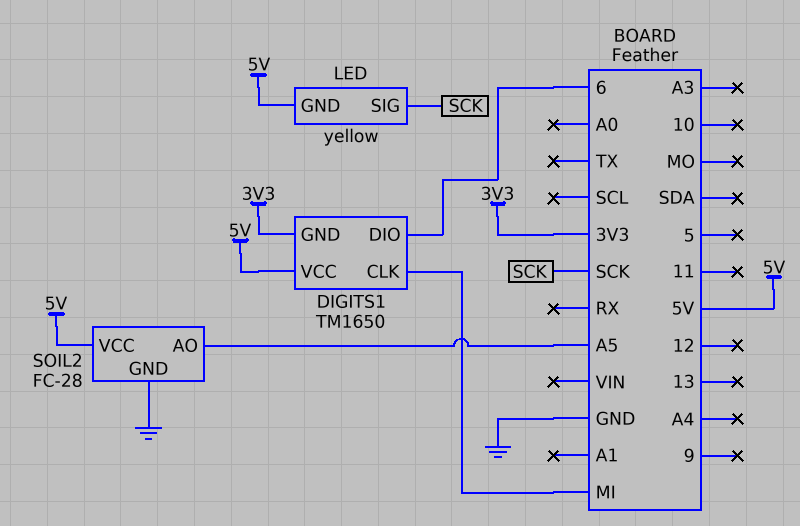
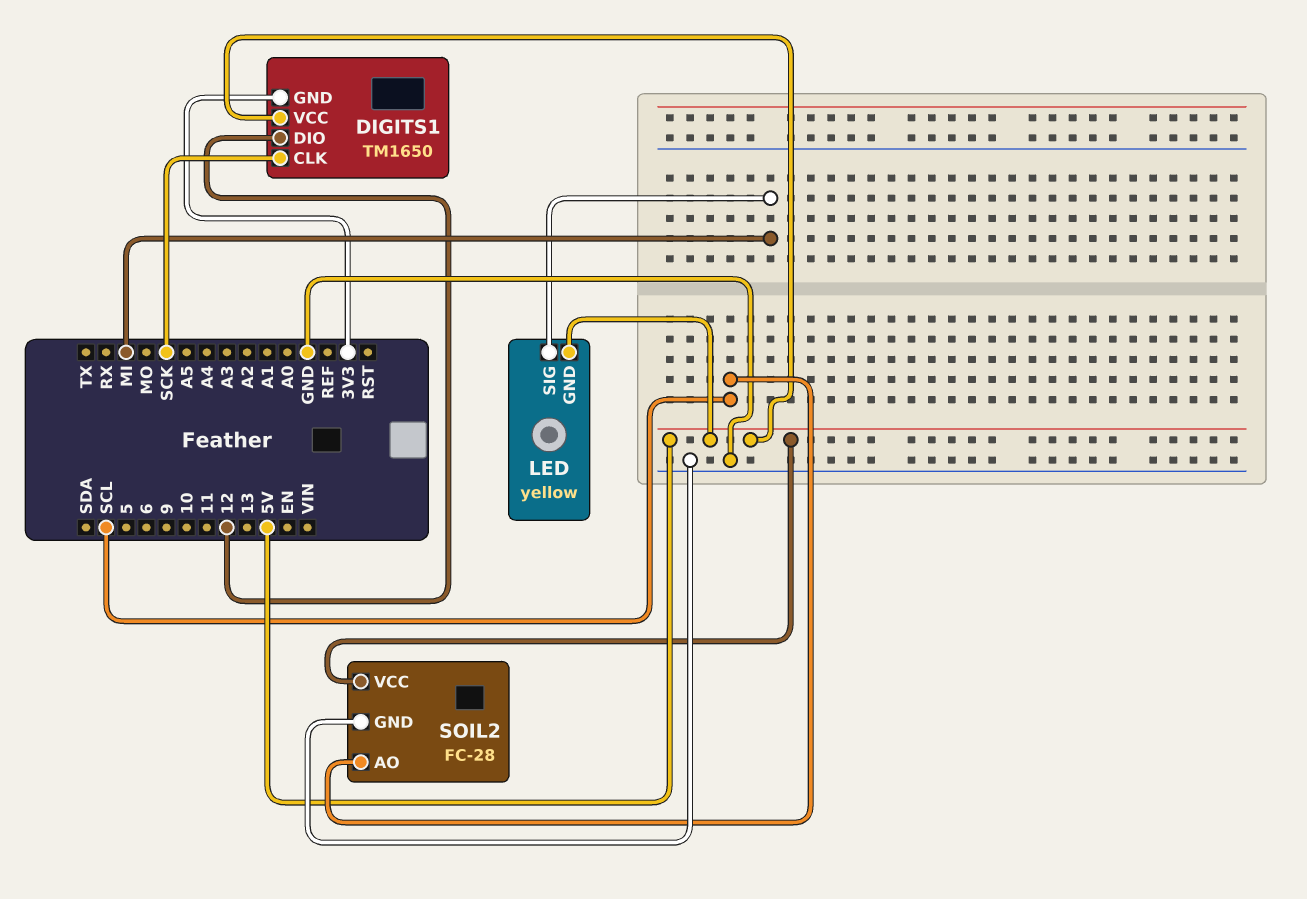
DIGITS1 pin CLK: MI -> SCK
DIGITS1 pin DIO: 6 -> 12
LED pin SIG: SCK -> MI
SOIL2 pin AO: A5 -> SCL

